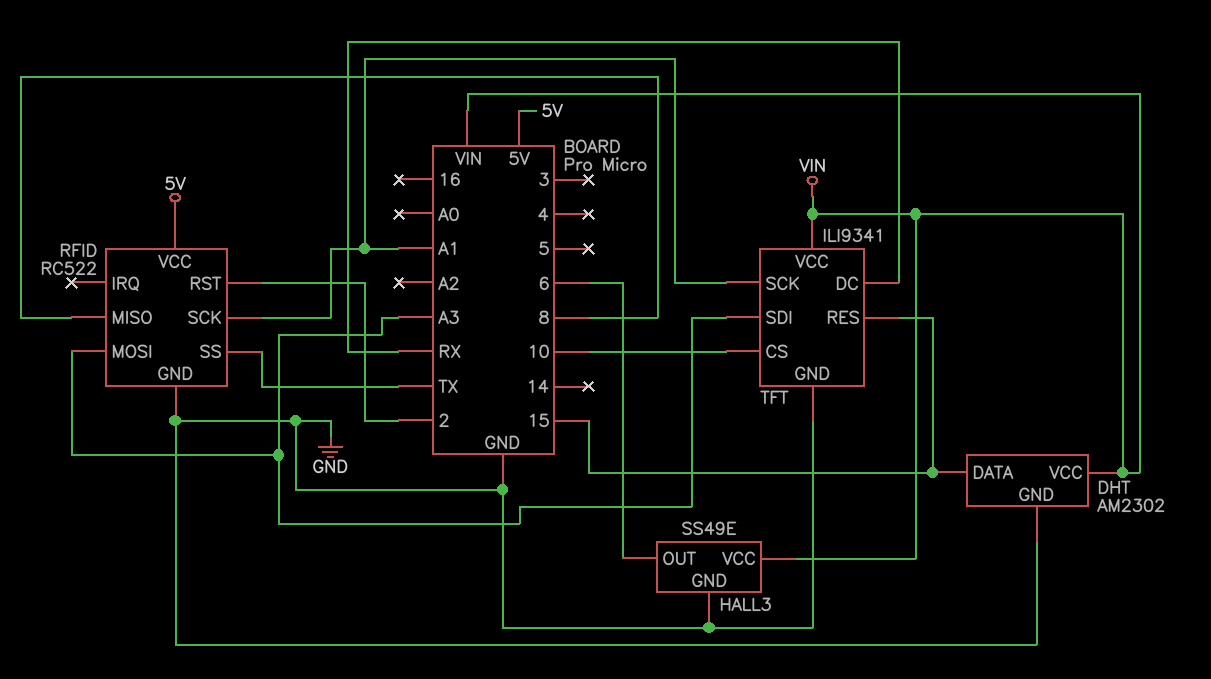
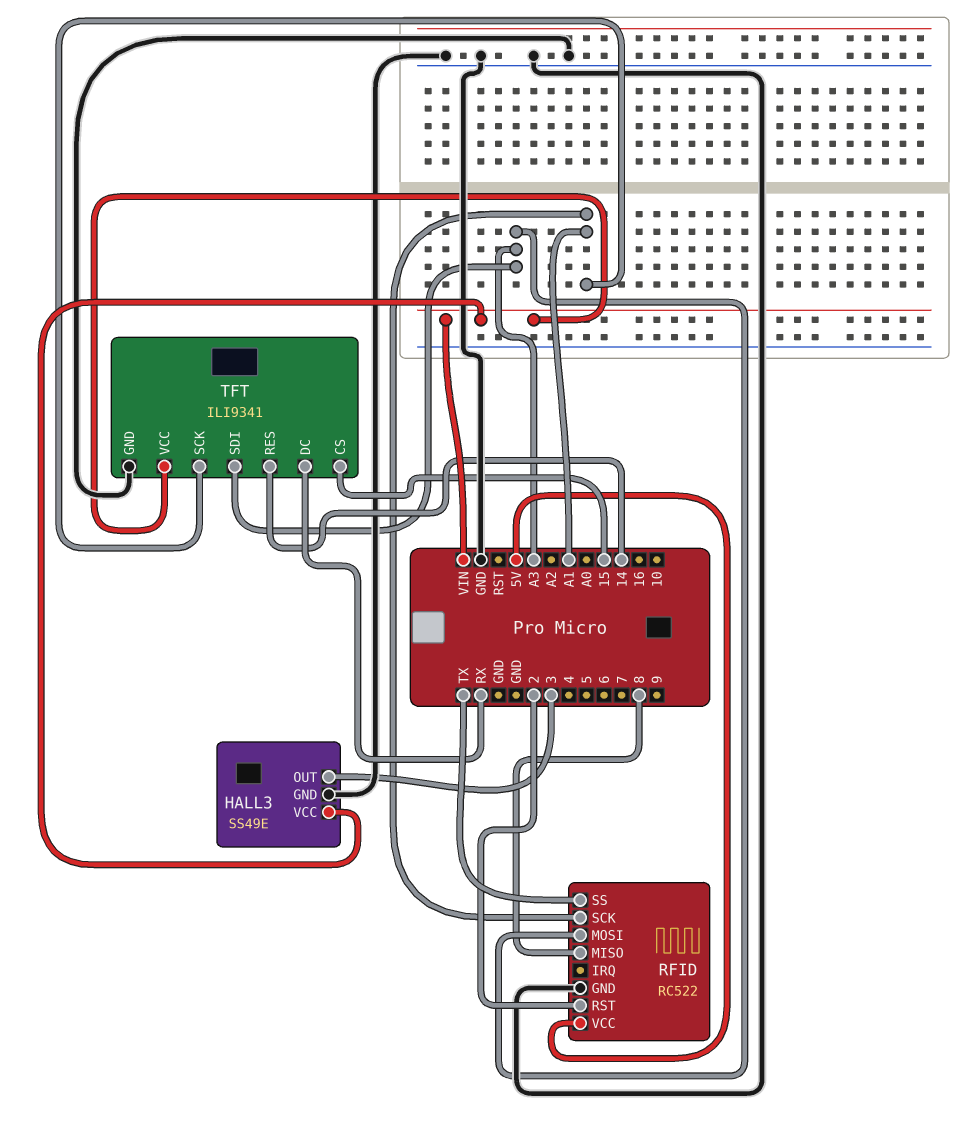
DHT: AM2302 -> none
DHT pin DATA: 15 -> none
DHT pin GND: GND -> none
DHT pin VCC: VIN -> none
HALL3 pin OUT: 6 -> 3
TFT pin CS: 10 -> 15
TFT pin RES: 15 -> 14

